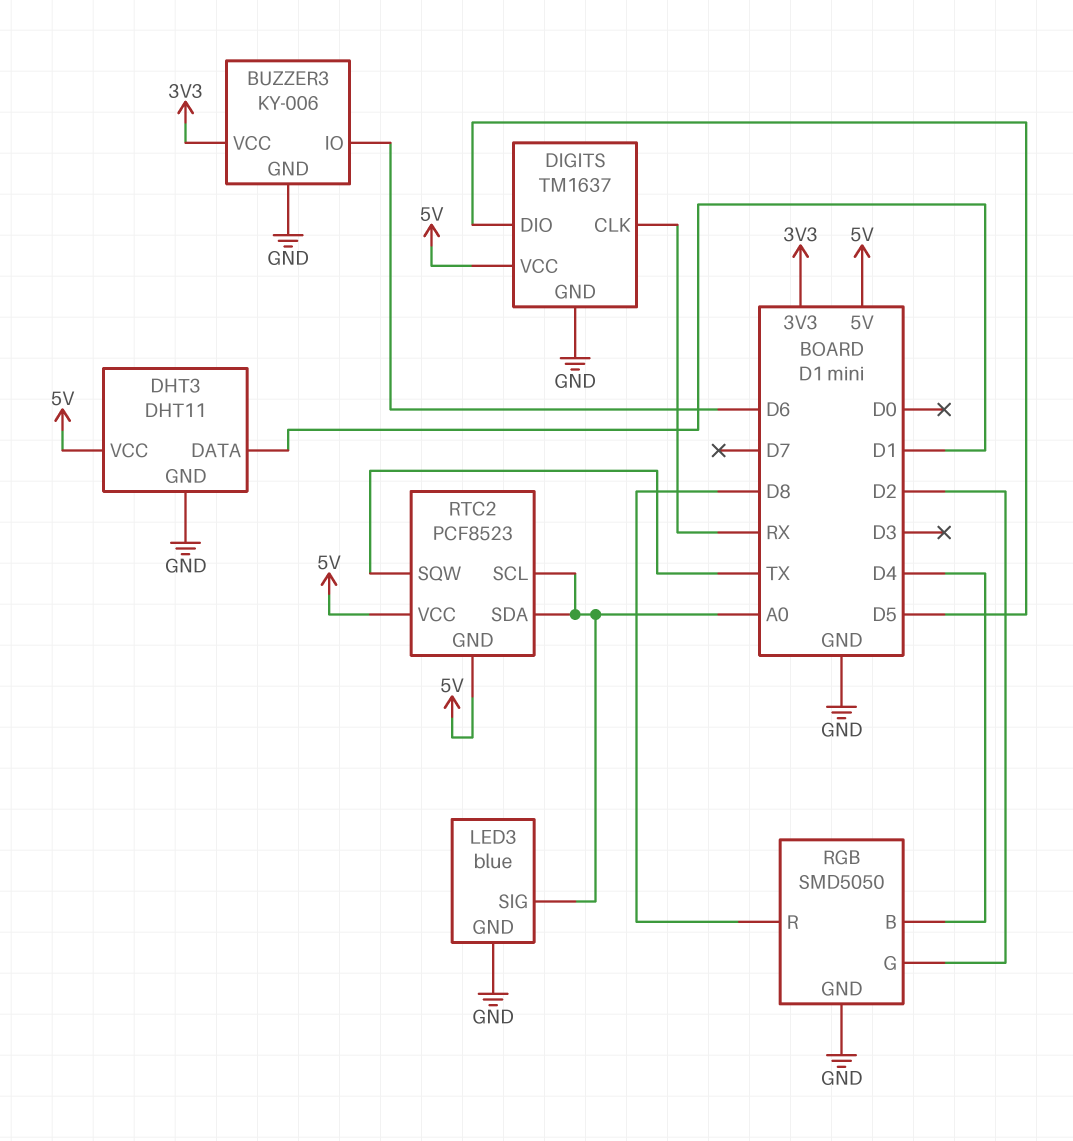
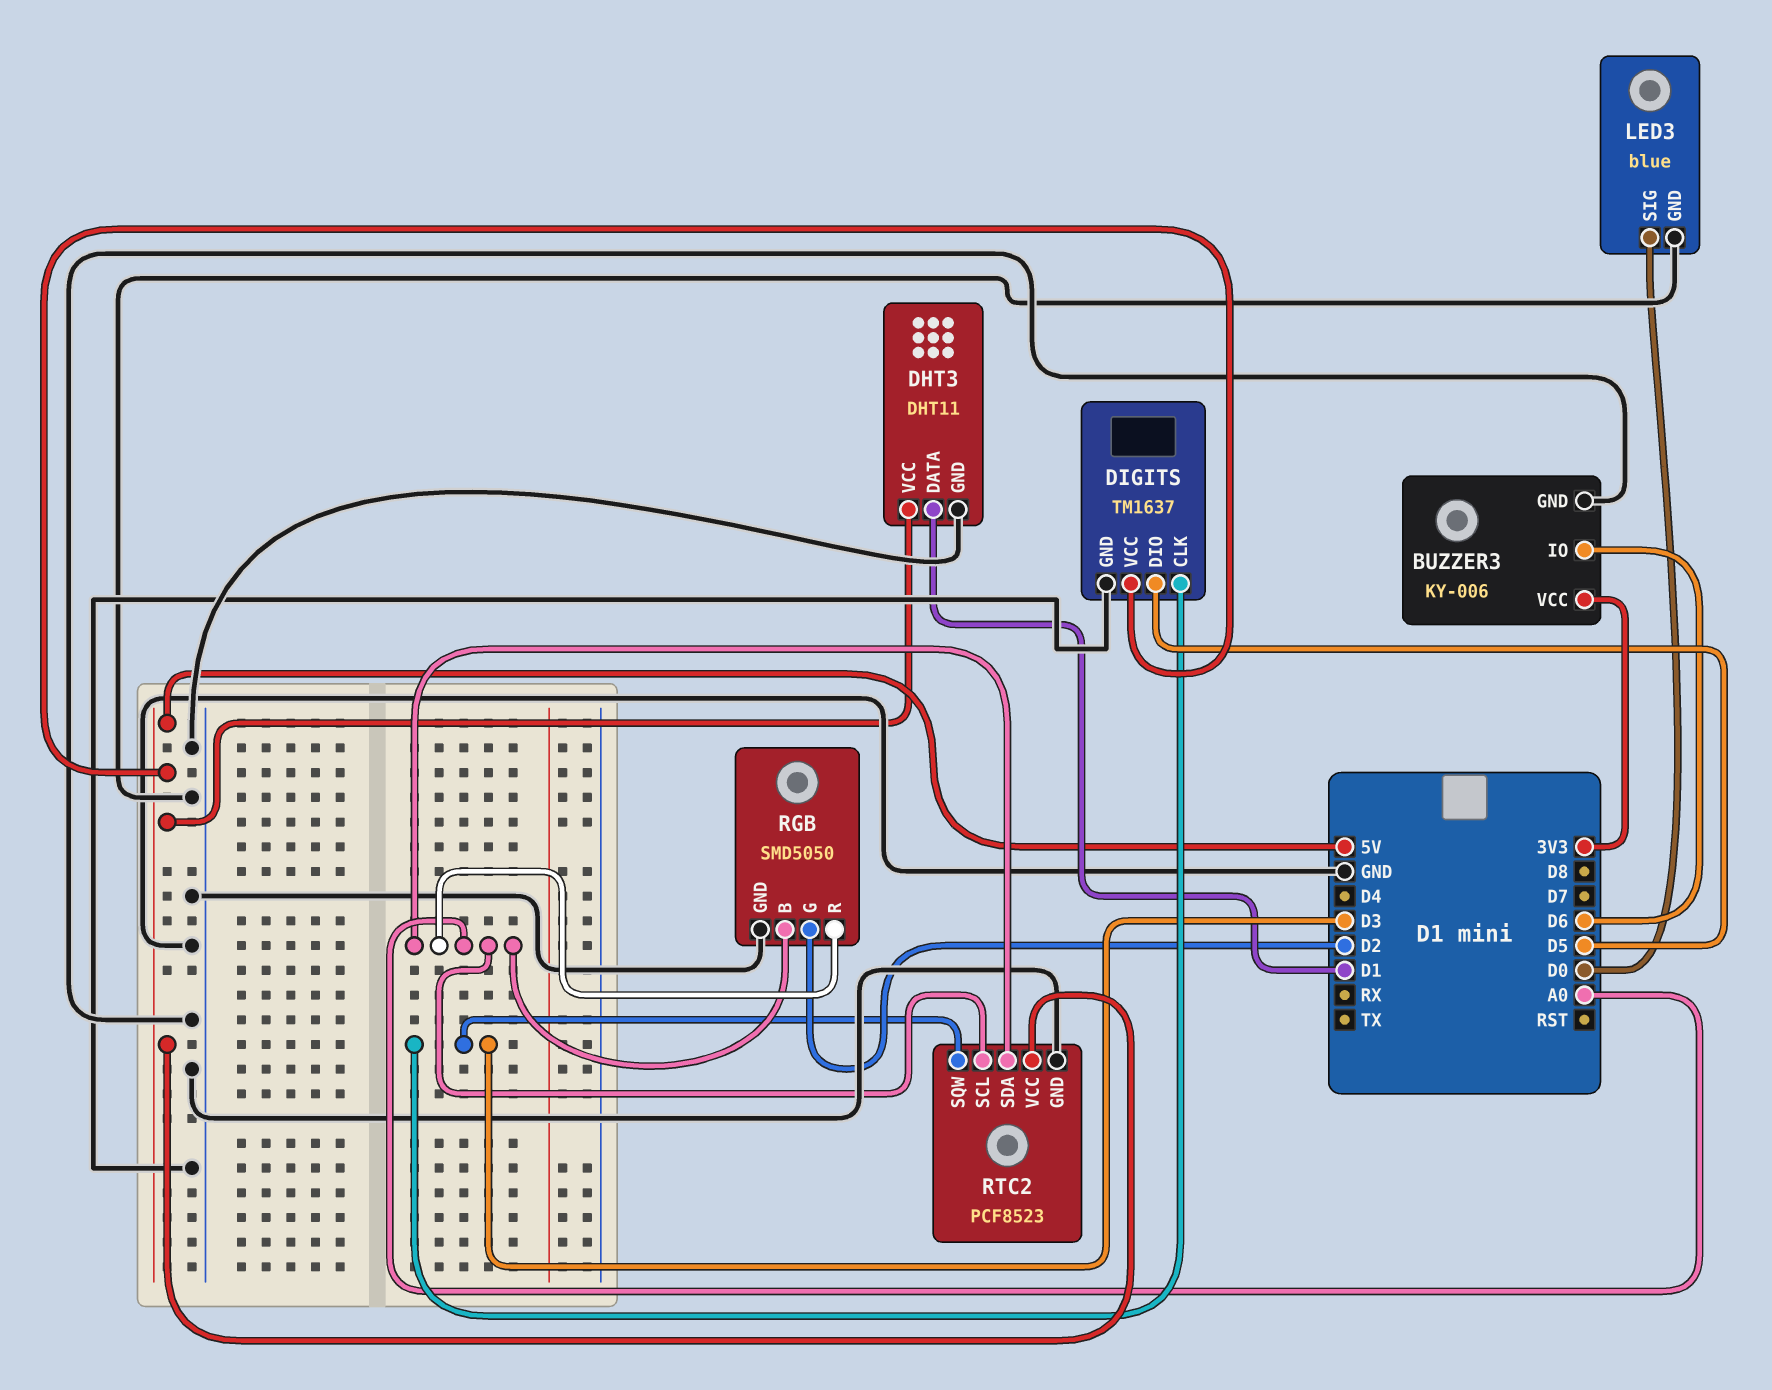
DIGITS pin CLK: RX -> D3
LED3 pin SIG: A0 -> D0
RGB pin B: D4 -> A0
RGB pin R: D8 -> A0
RTC2 pin GND: 5V -> GND
RTC2 pin SQW: TX -> D3

